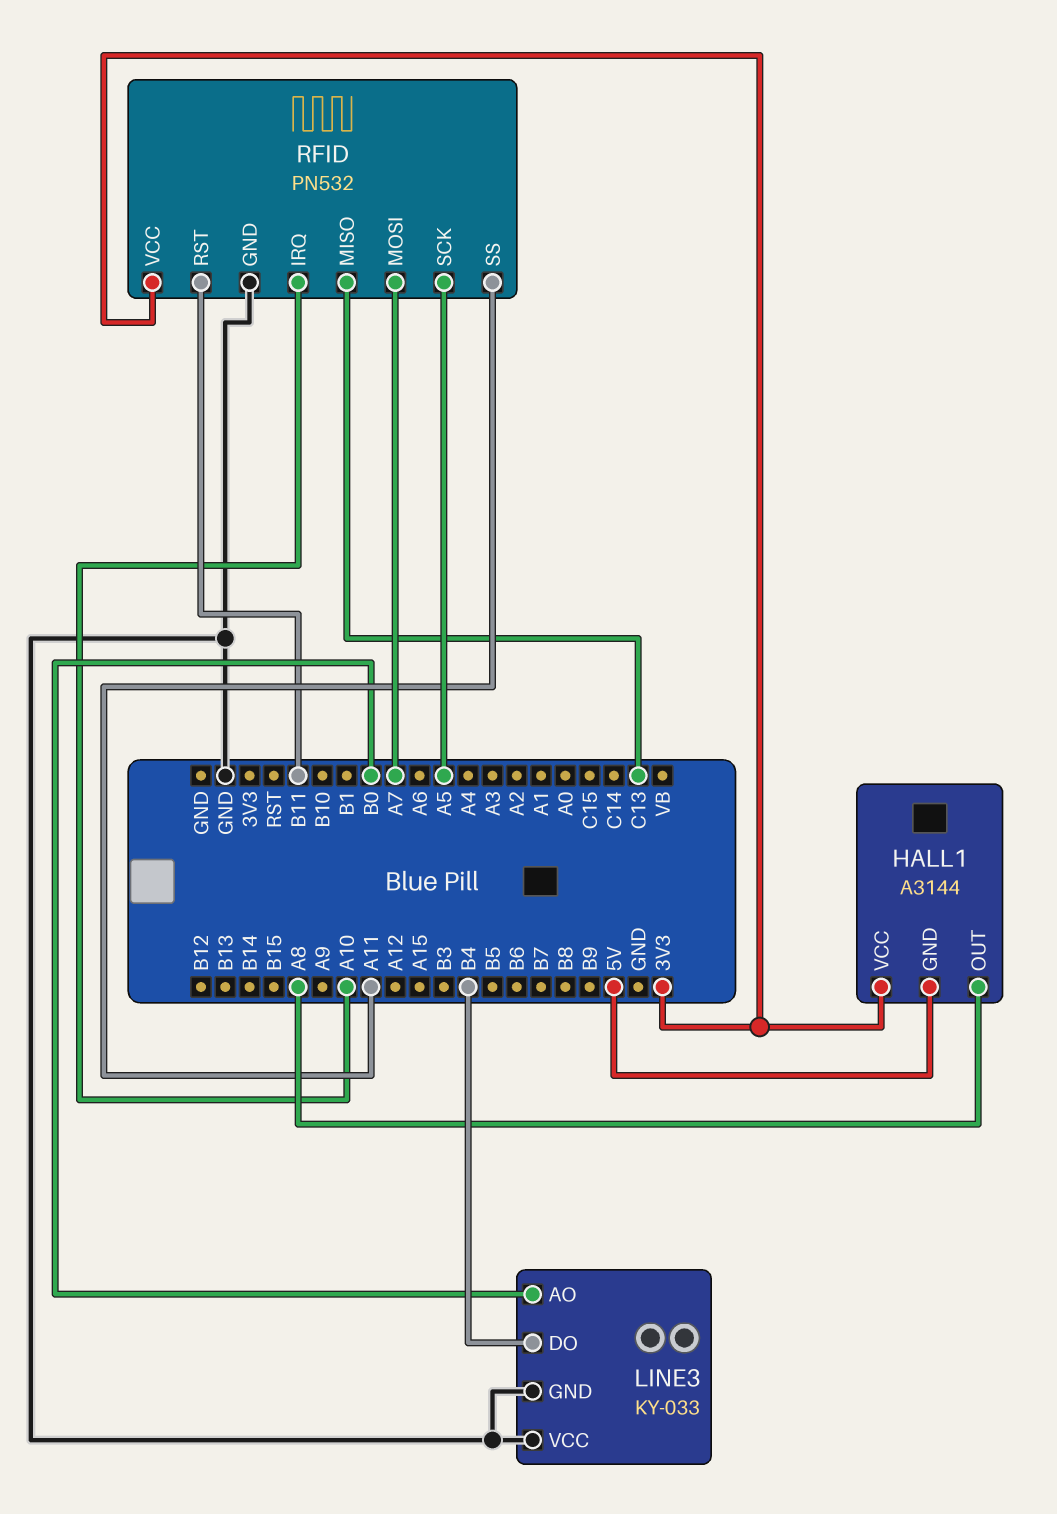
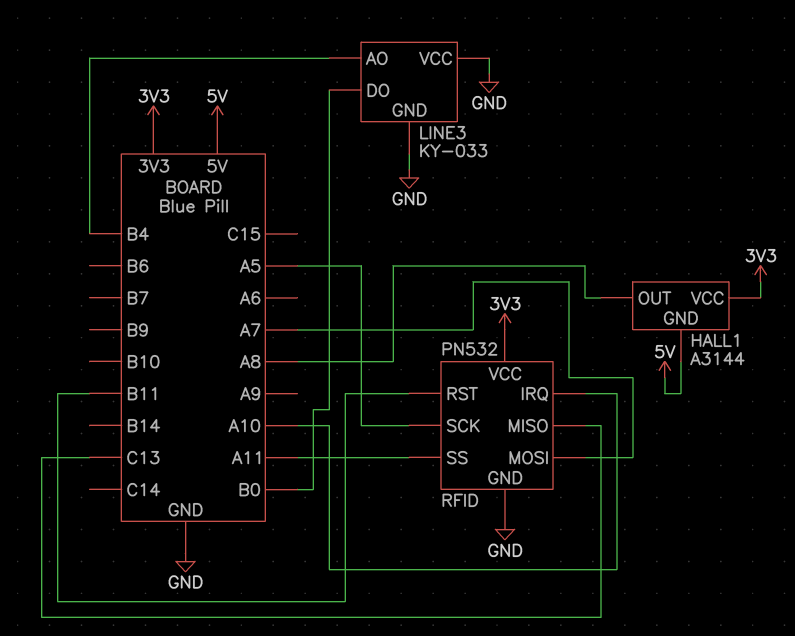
LINE3 pin AO: B0 -> B4
LINE3 pin DO: B4 -> B0

